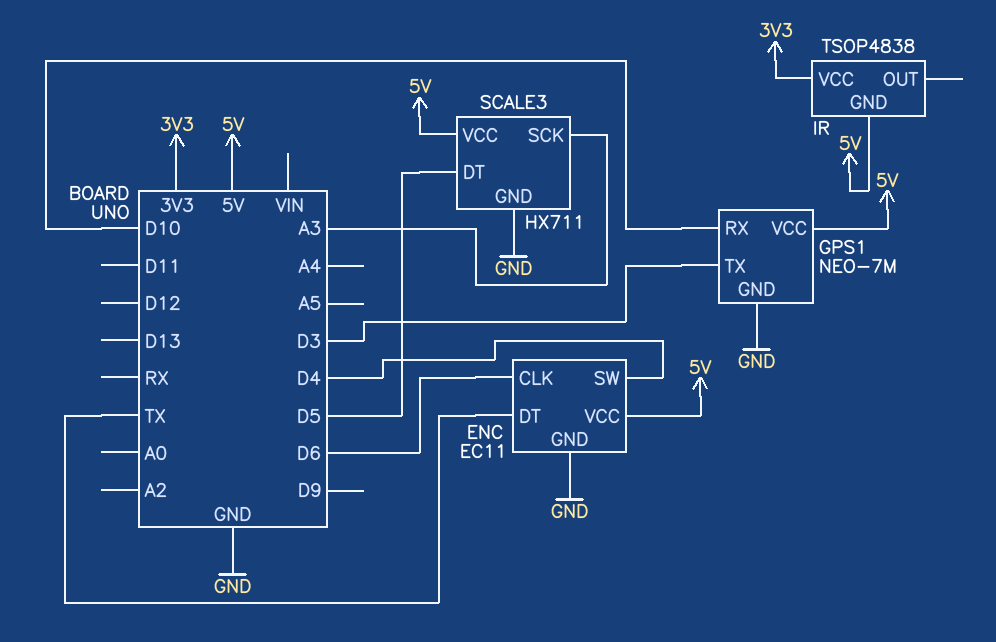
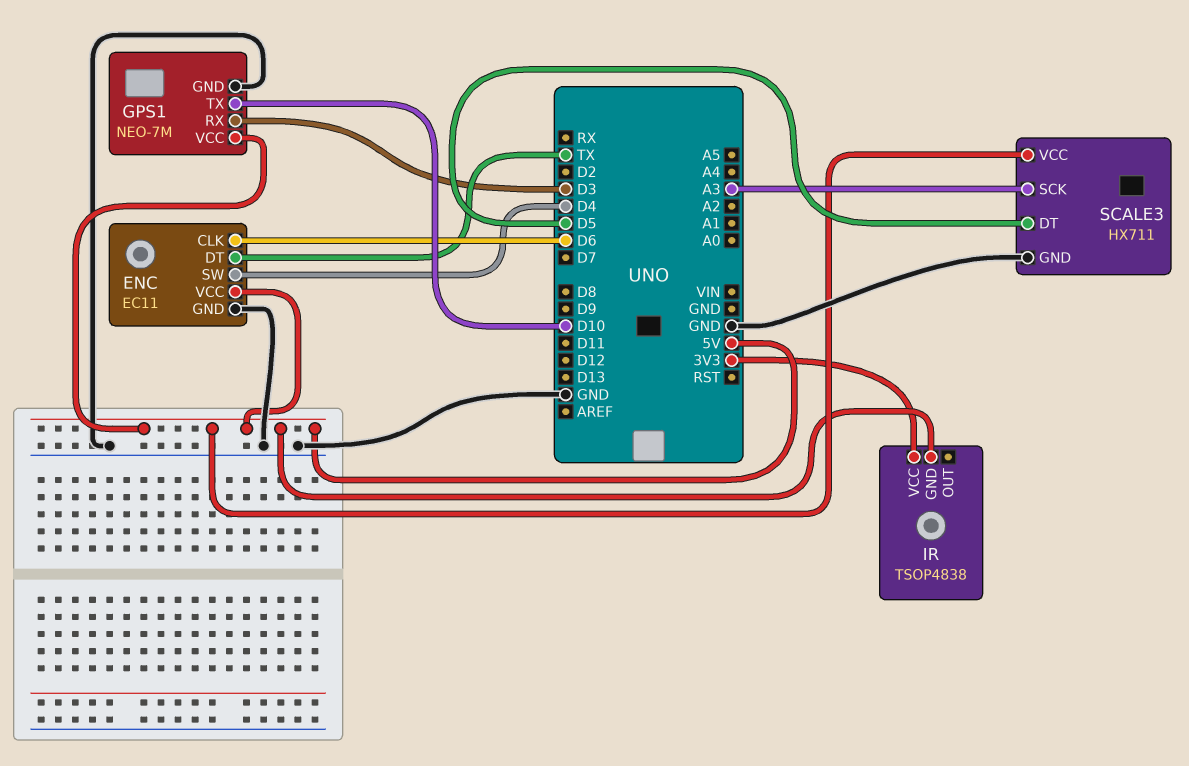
GPS1 pin RX: D10 -> D3
GPS1 pin TX: D3 -> D10

